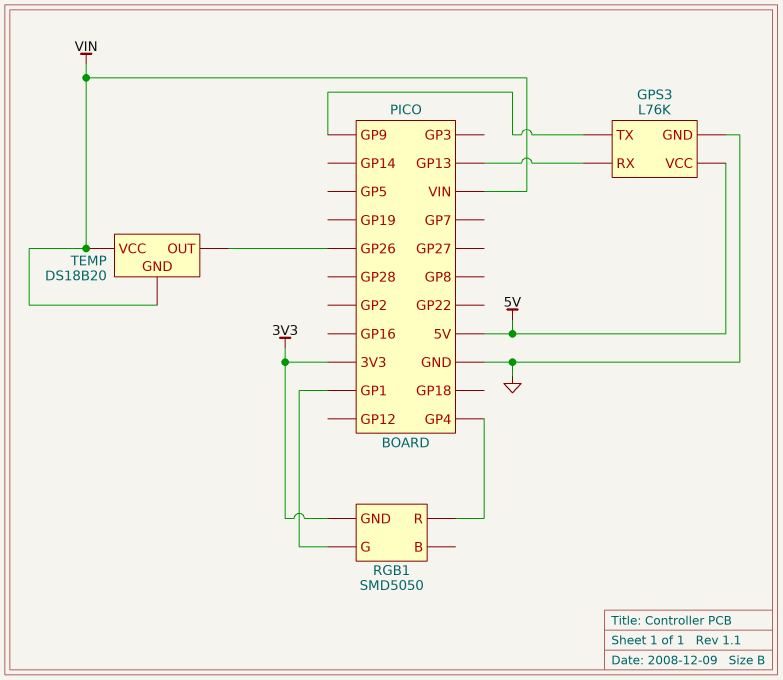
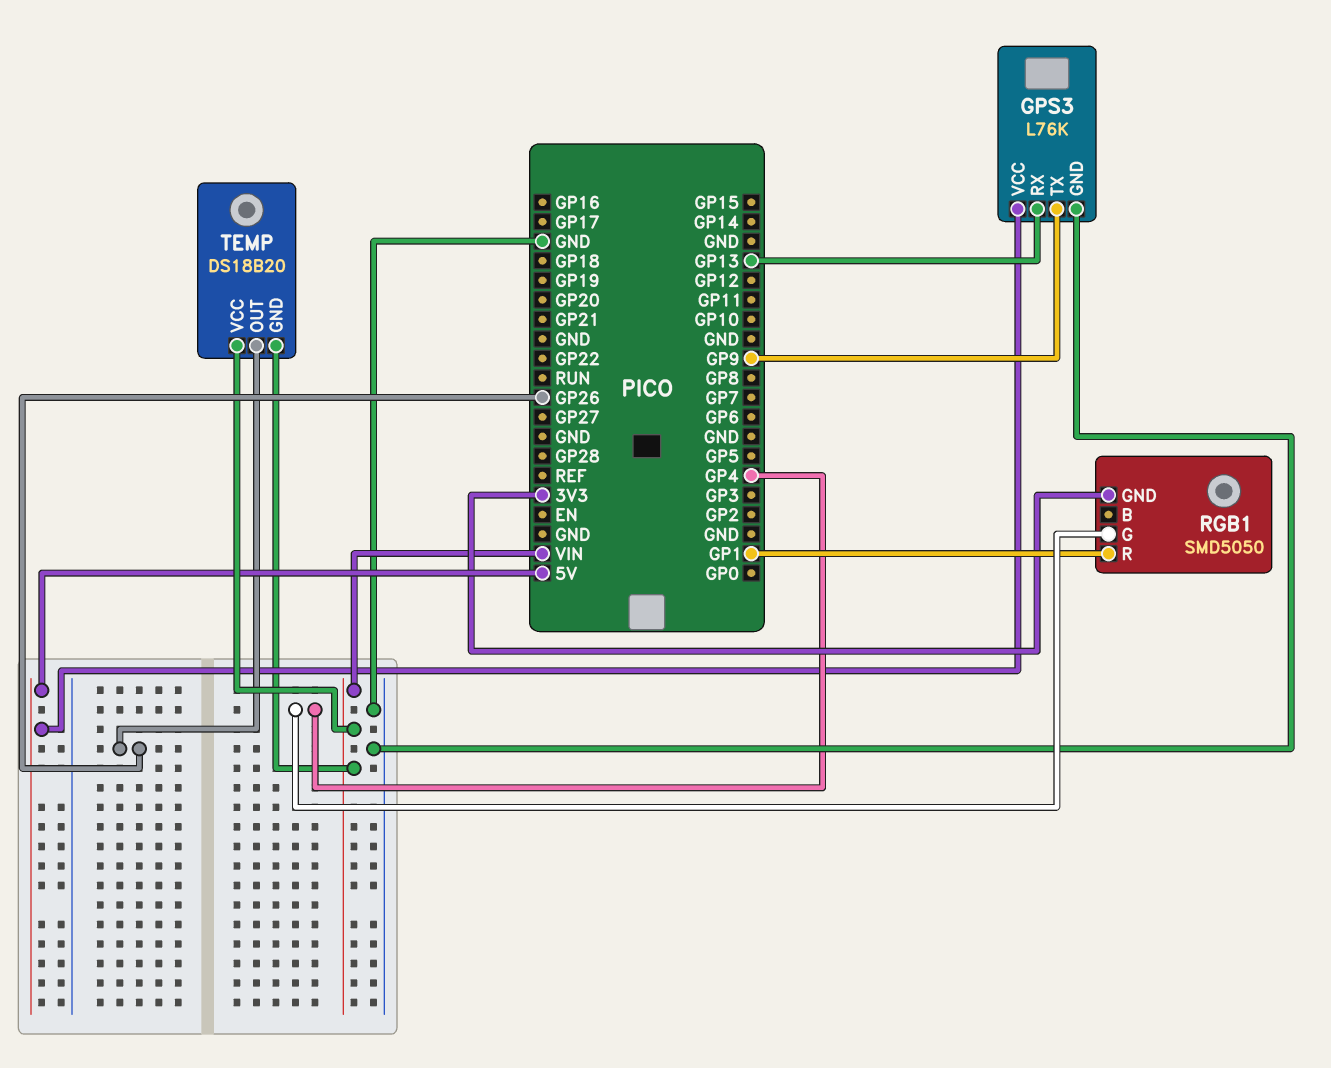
RGB1 pin G: GP1 -> GP4
RGB1 pin R: GP4 -> GP1

